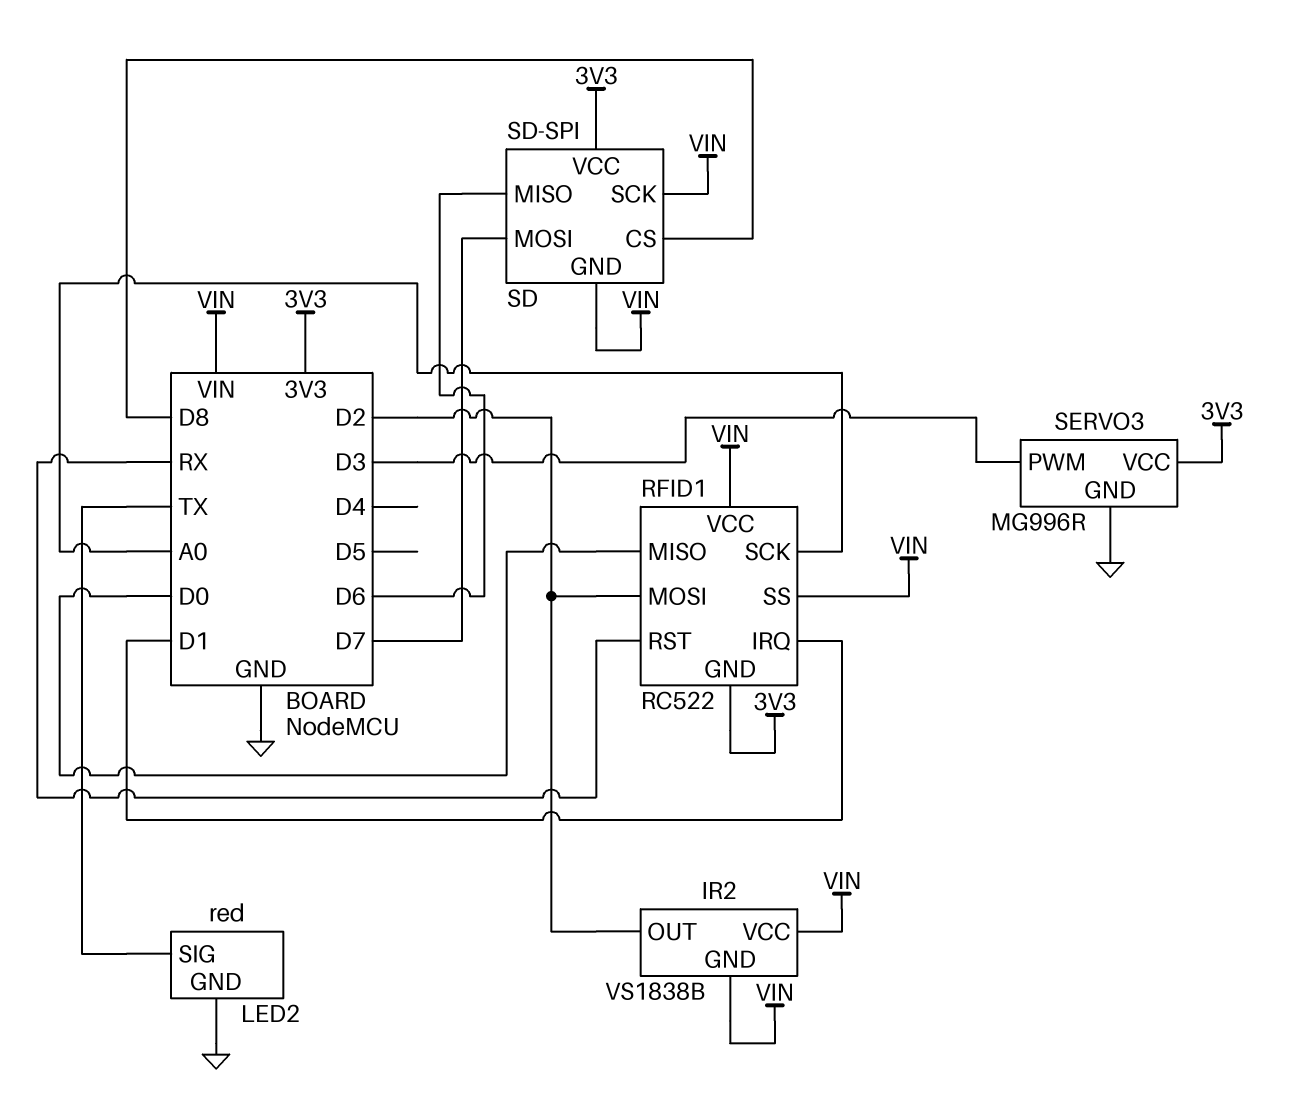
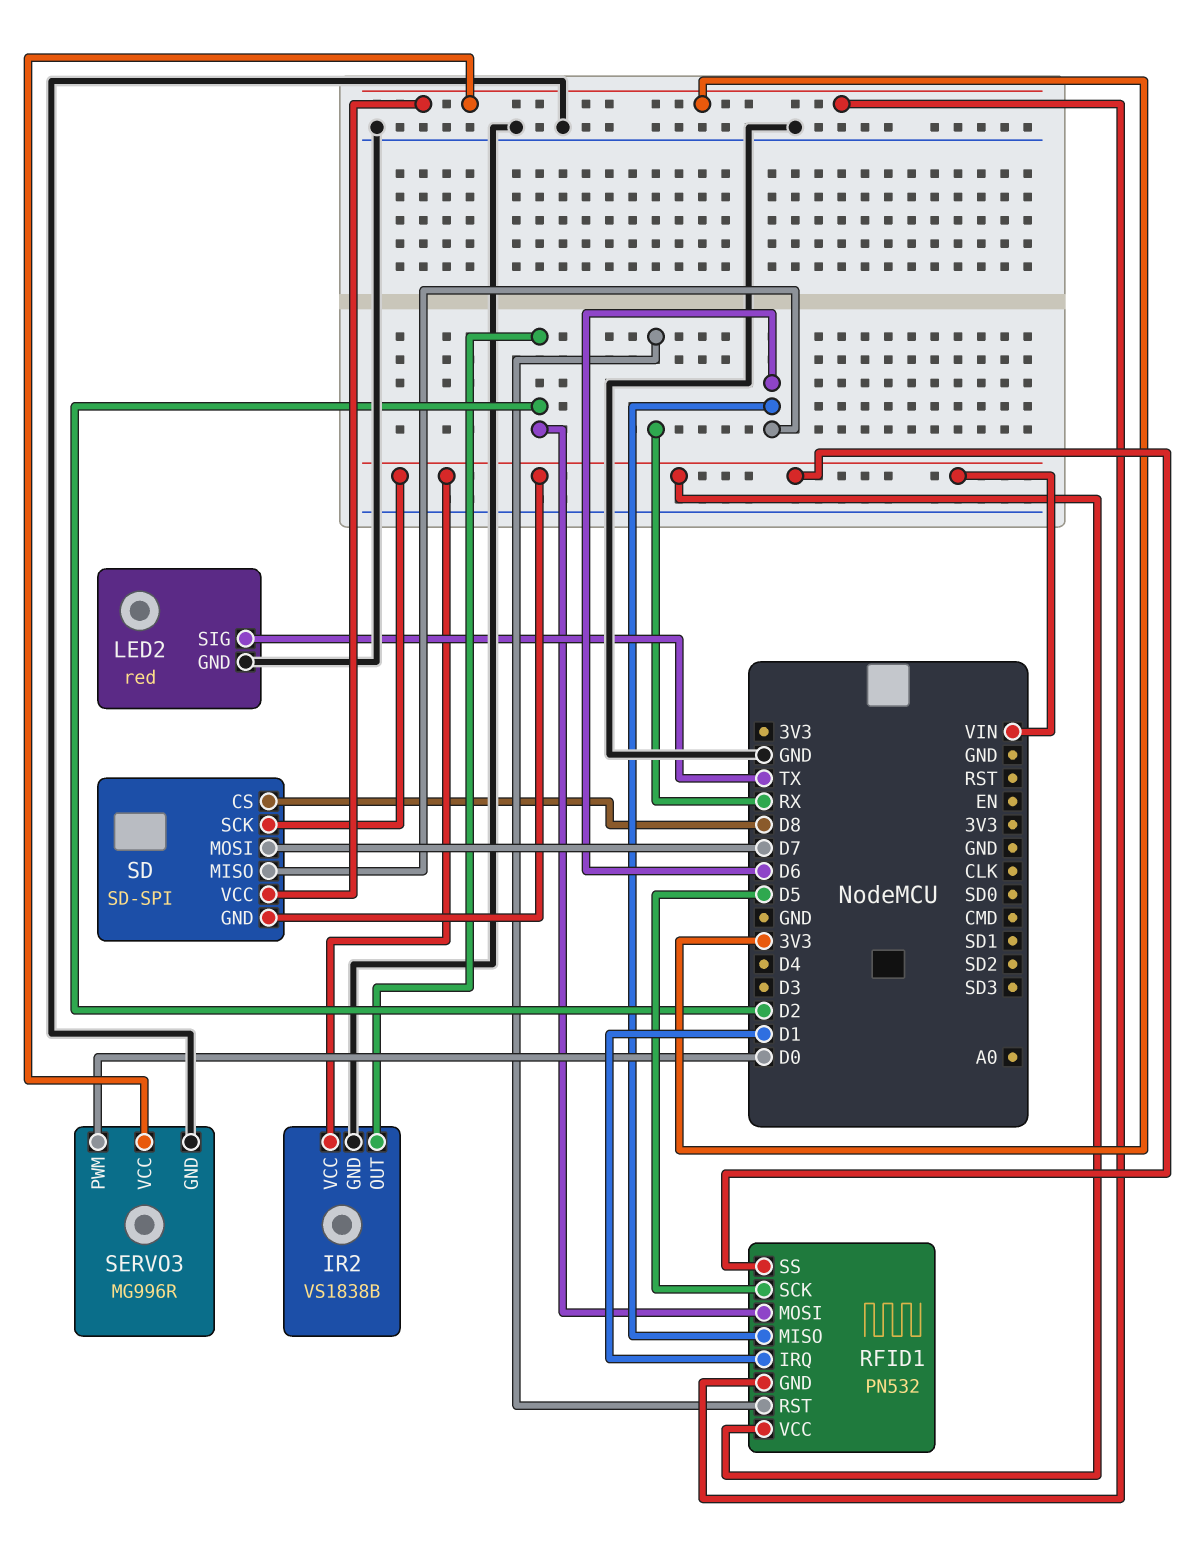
IR2 pin GND: VIN -> GND
RFID1: RC522 -> PN532
RFID1 pin MISO: D0 -> D6
RFID1 pin SCK: A0 -> D5
SERVO3 pin PWM: D3 -> D0

